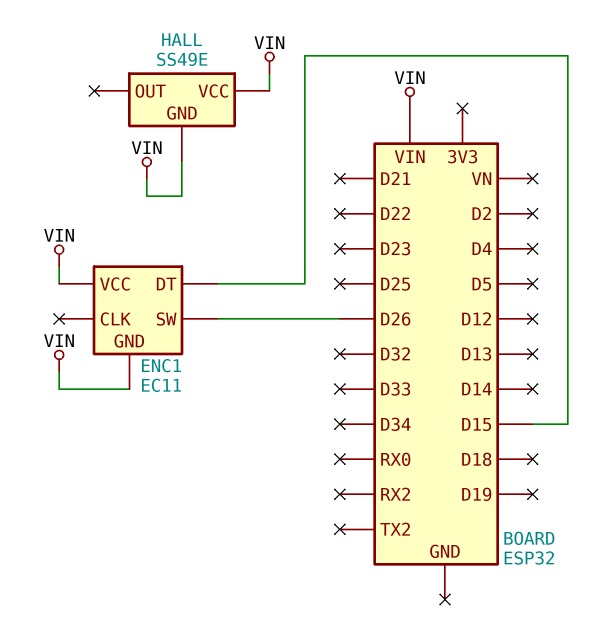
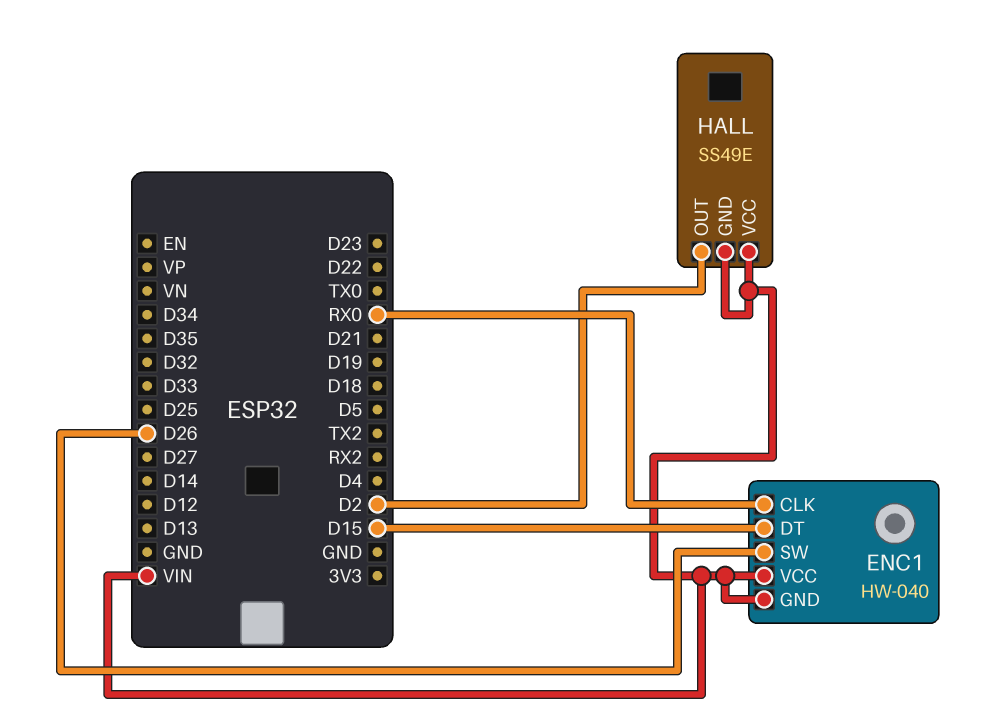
ENC1: EC11 -> HW-040
ENC1 pin CLK: none -> RX0
HALL pin OUT: none -> D2

